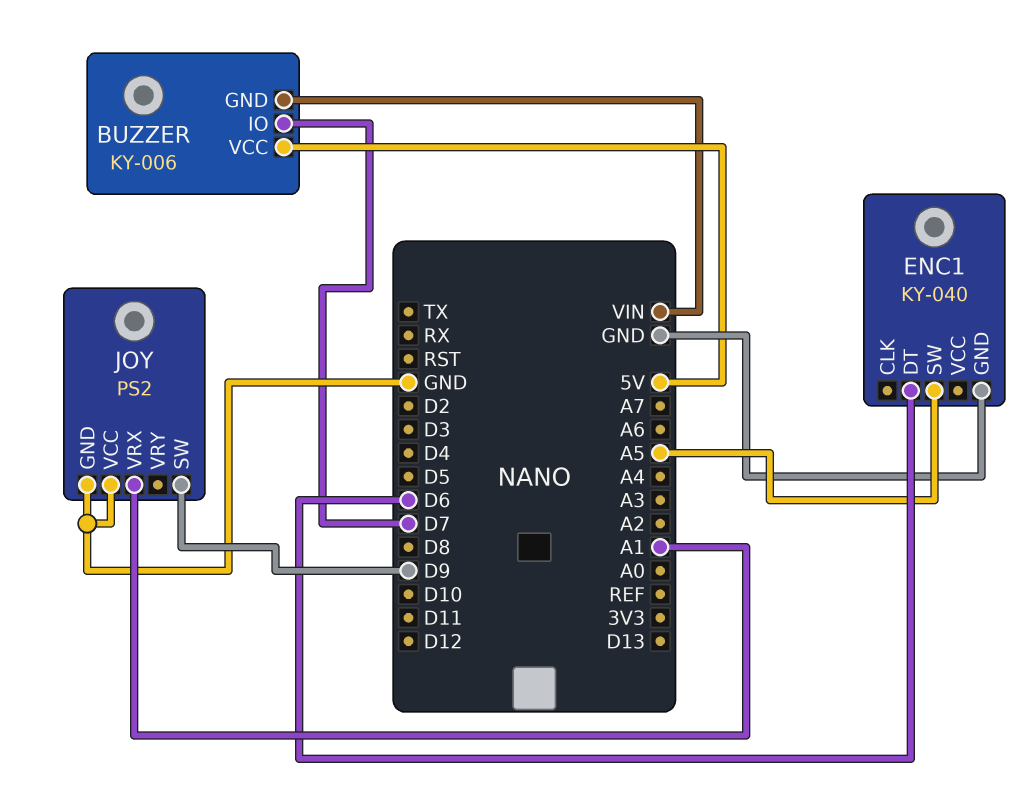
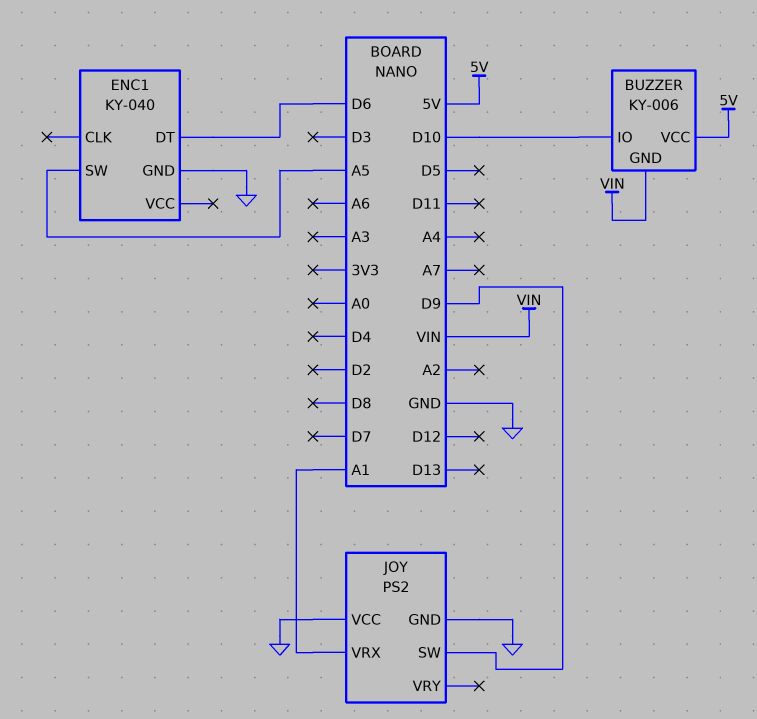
BUZZER pin IO: D7 -> D10

